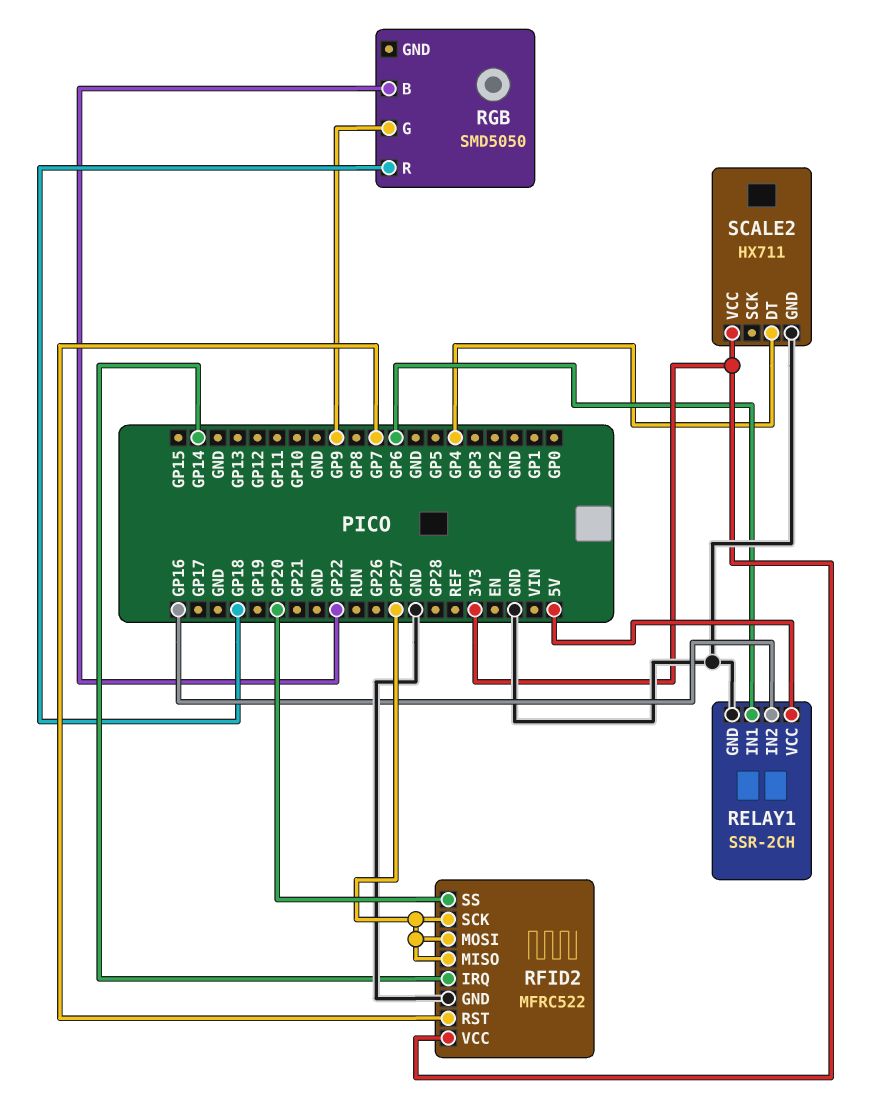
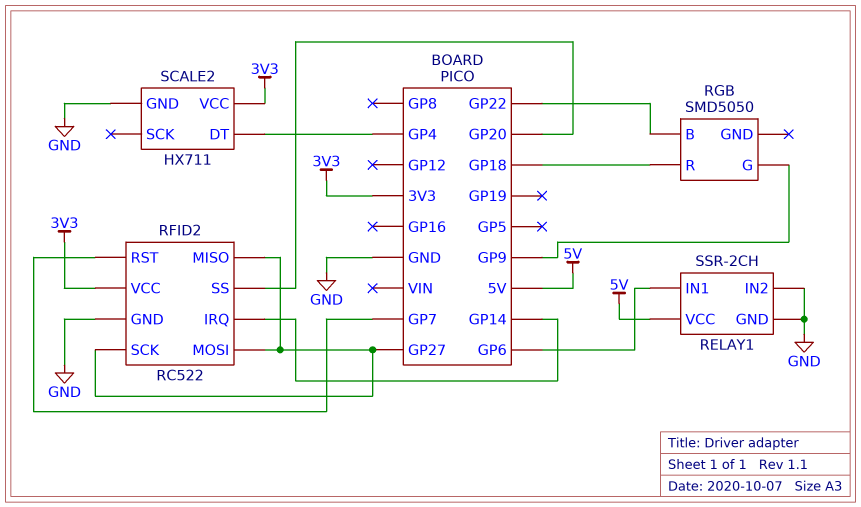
RELAY1 pin IN2: GP16 -> GND
RFID2: MFRC522 -> RC522

